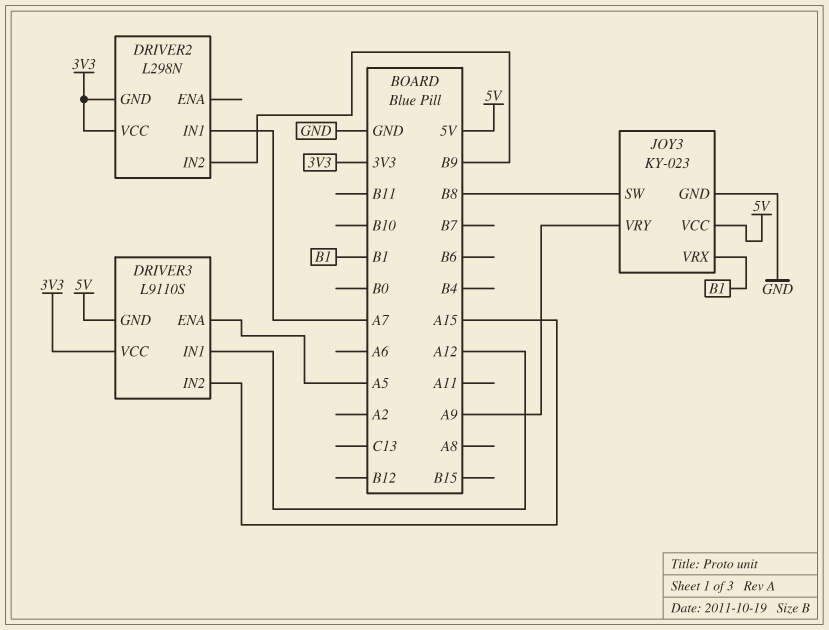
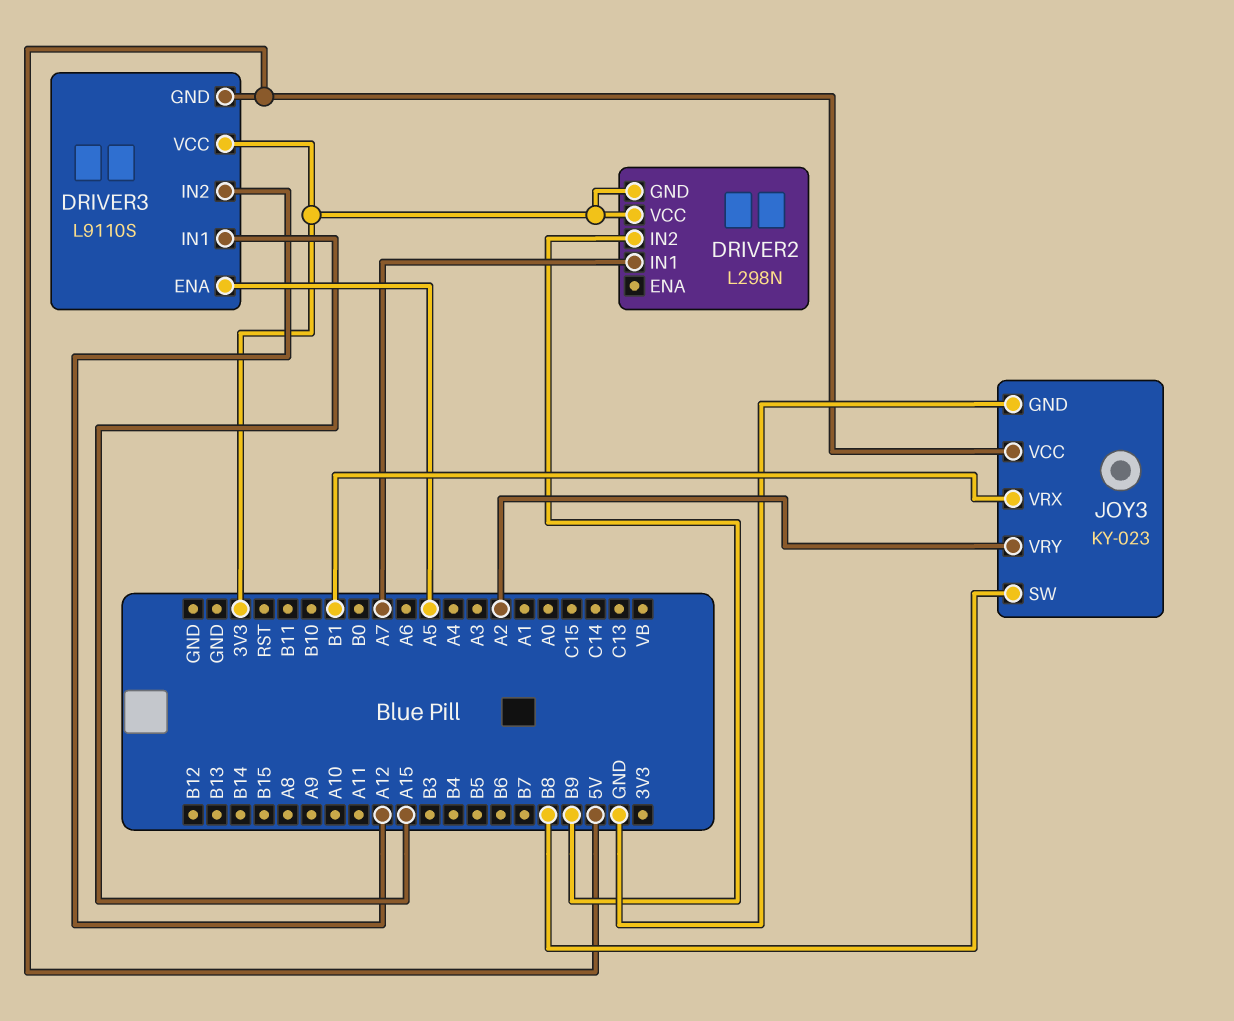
DRIVER3 pin IN1: A12 -> A15
DRIVER3 pin IN2: A15 -> A12
JOY3 pin VRY: A9 -> A2

